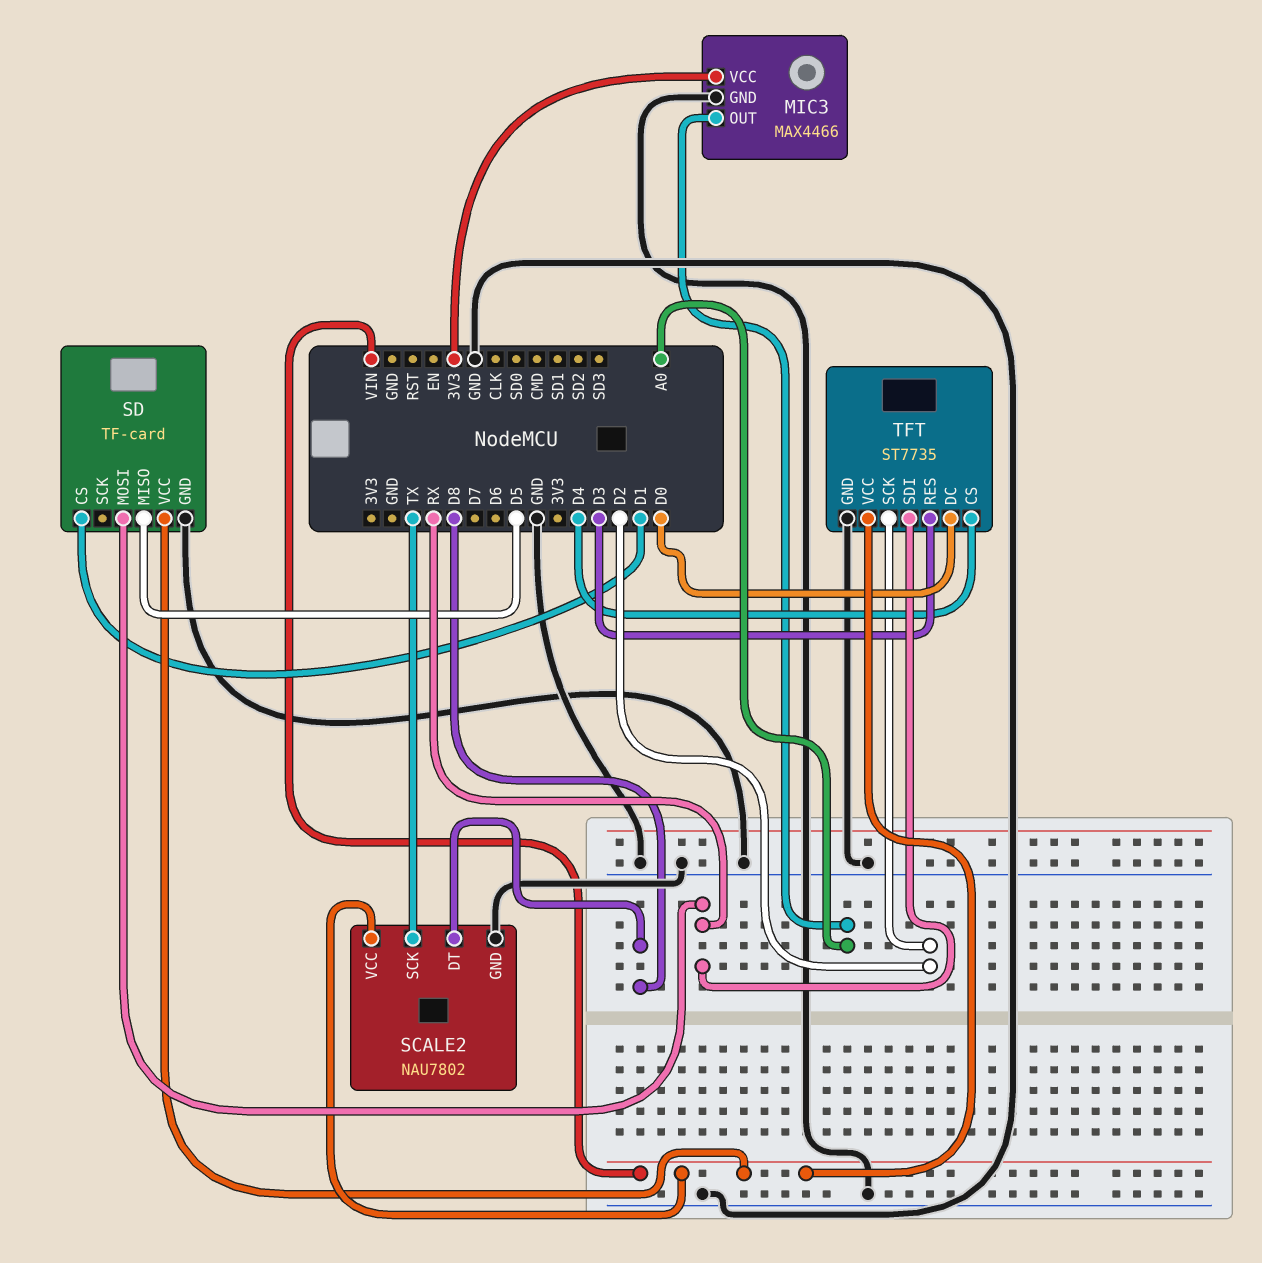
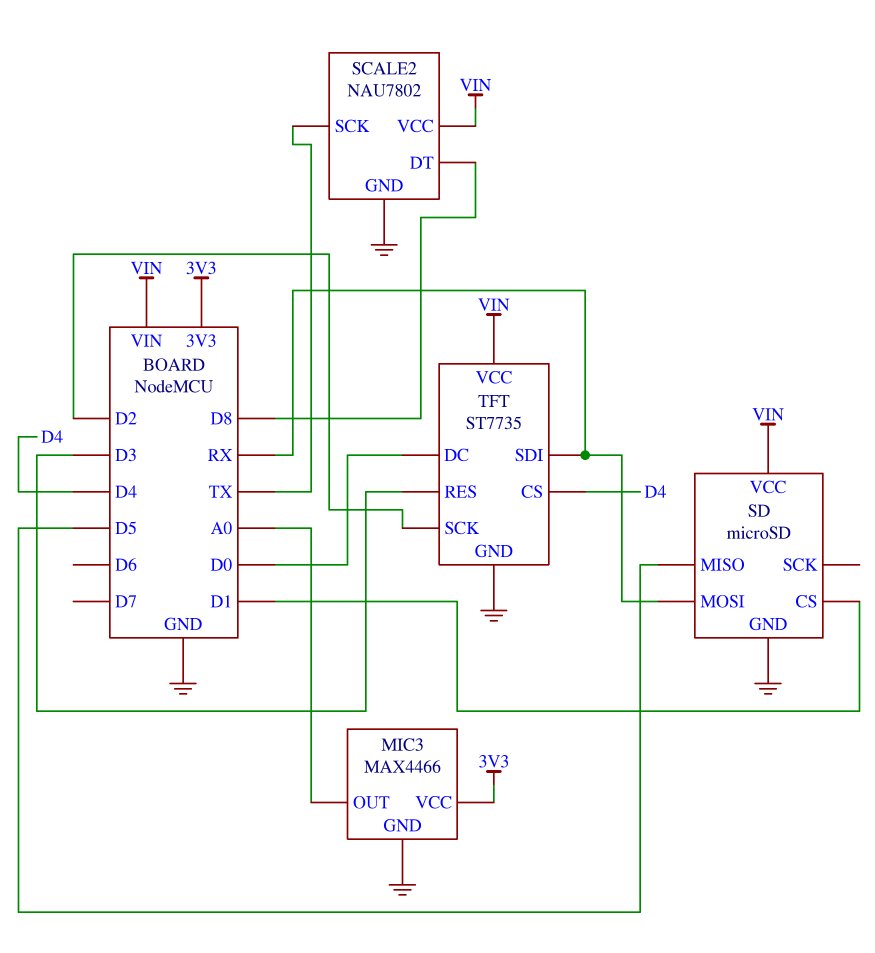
SD: TF-card -> microSD

